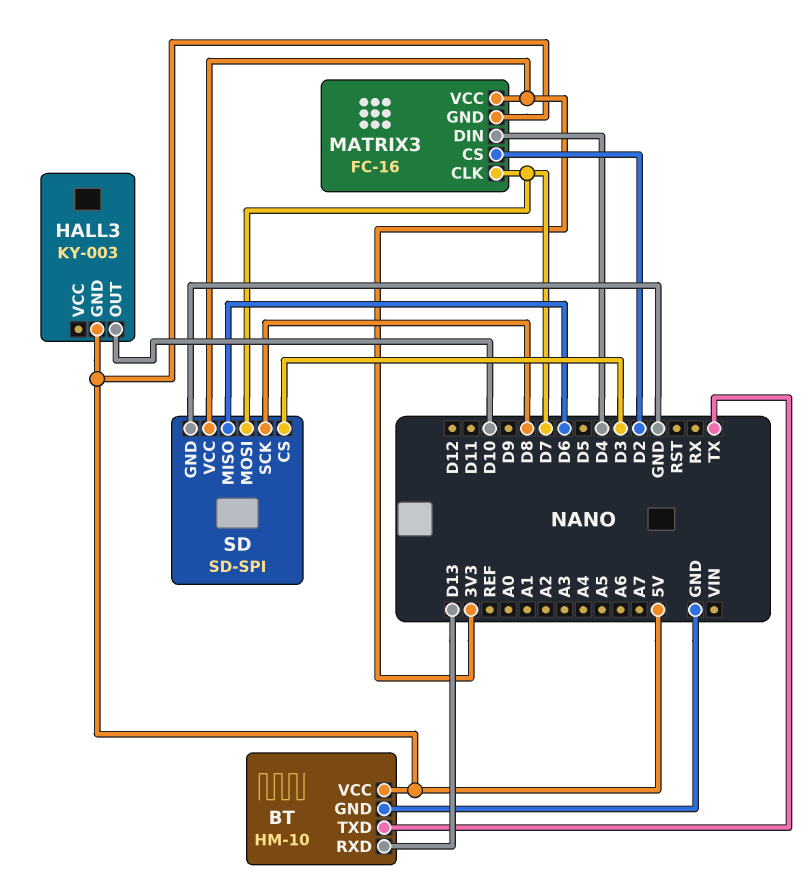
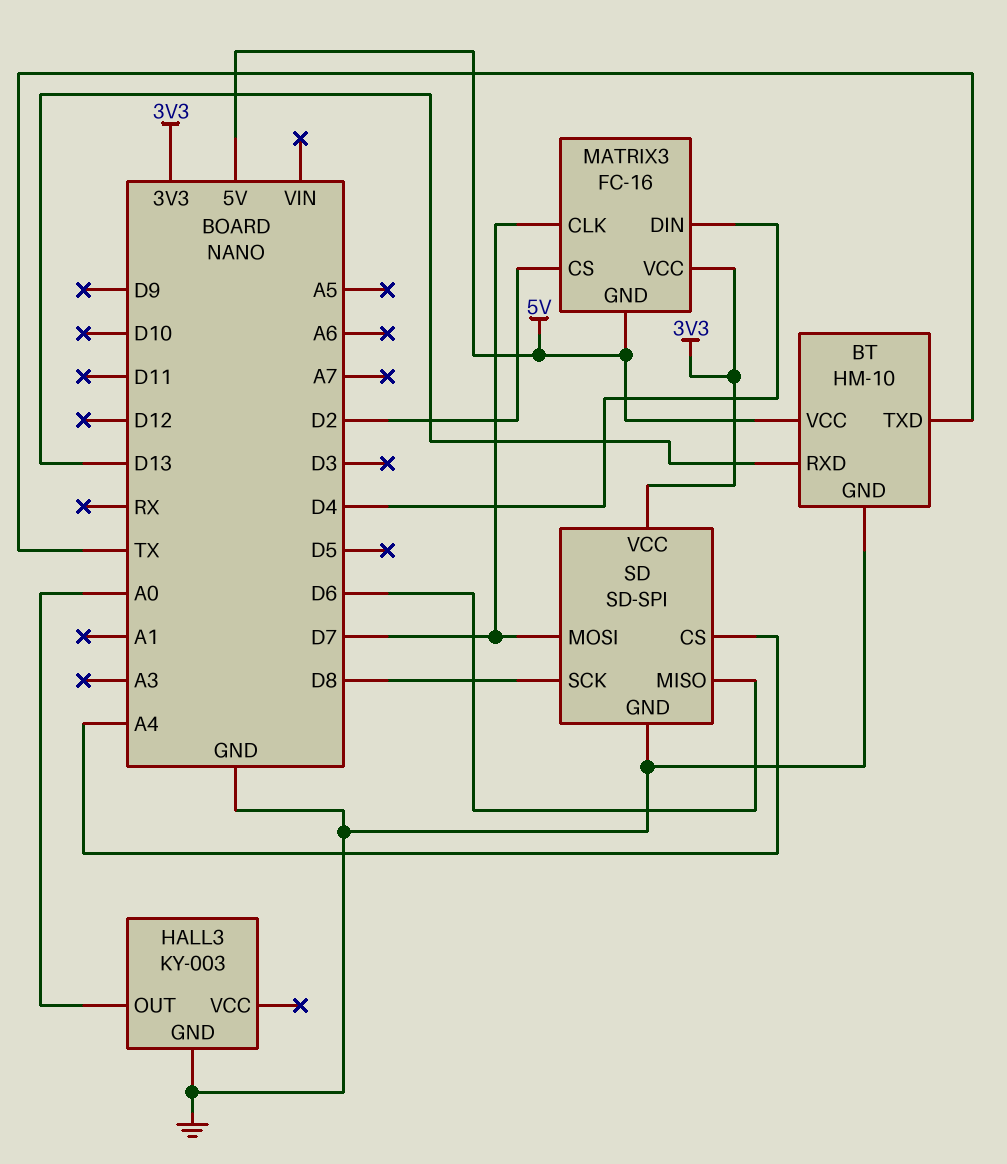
HALL3 pin GND: 5V -> GND
HALL3 pin OUT: D10 -> A0
SD pin CS: D3 -> A4

